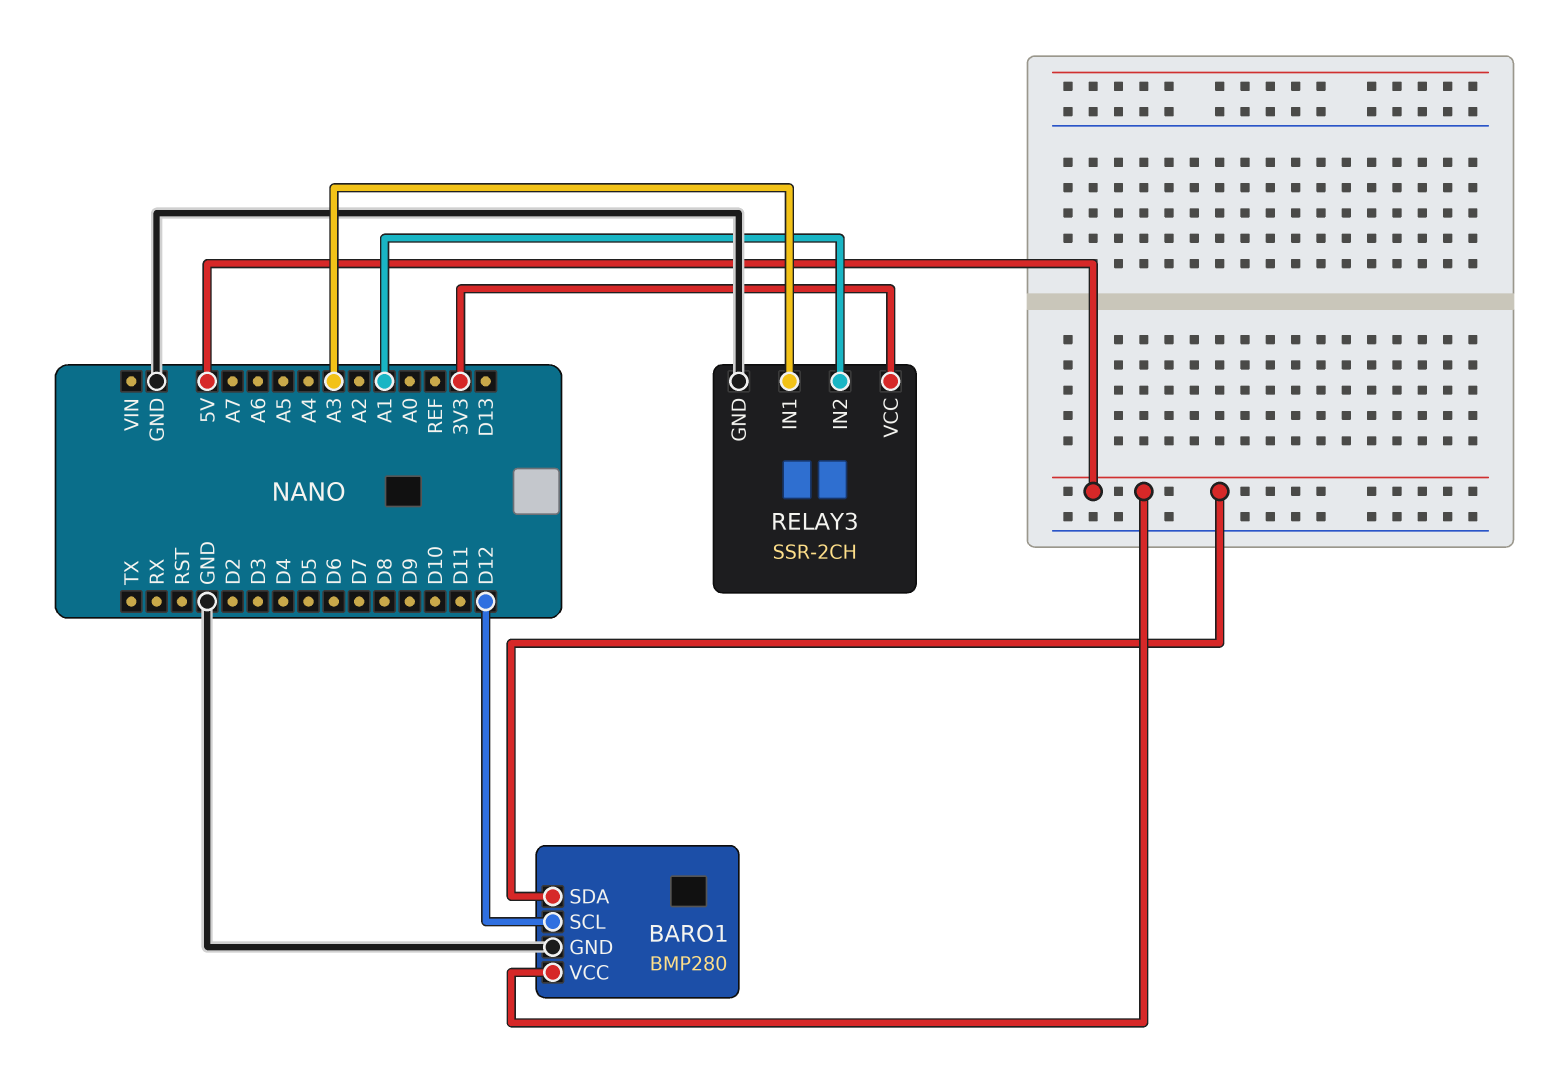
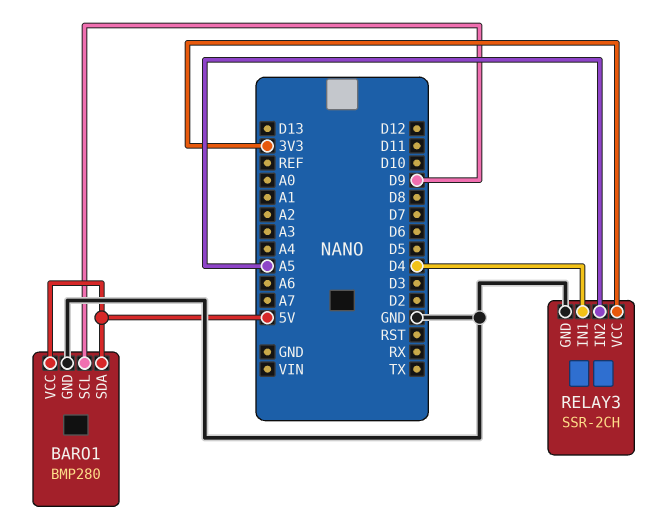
BARO1 pin SCL: D12 -> D9
RELAY3 pin IN1: A3 -> D4
RELAY3 pin IN2: A1 -> A5

